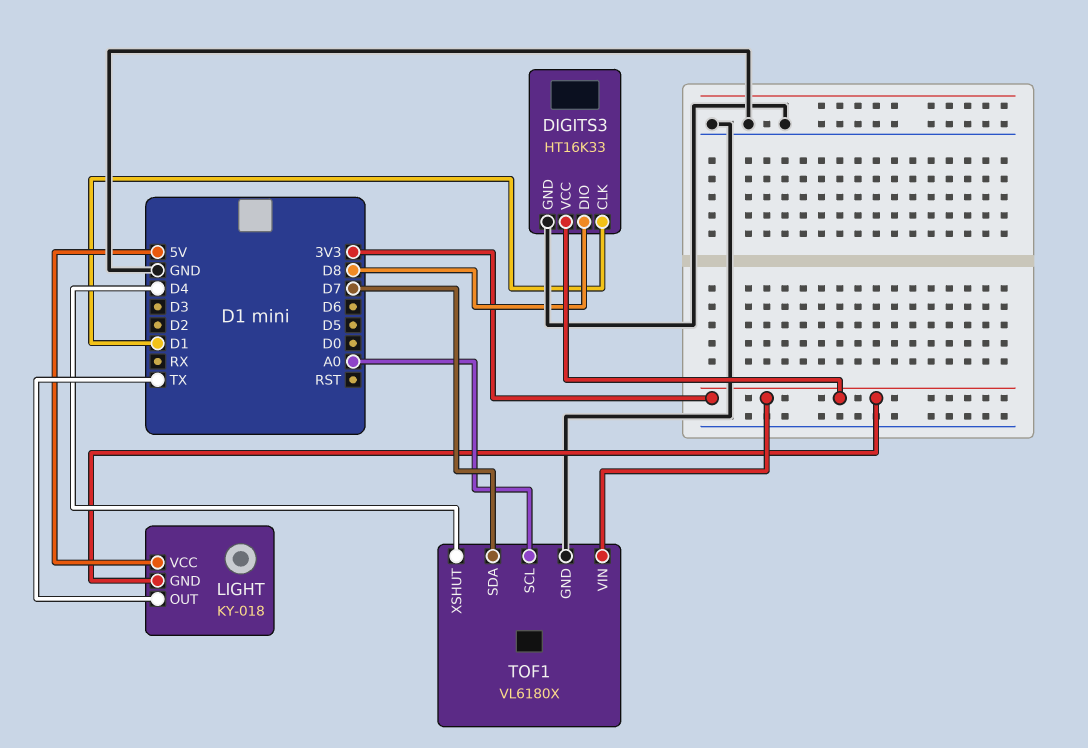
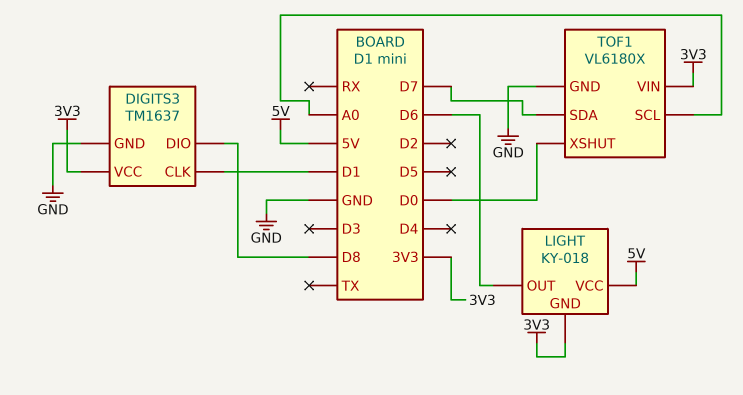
DIGITS3: HT16K33 -> TM1637
LIGHT pin OUT: TX -> D6
TOF1 pin XSHUT: D4 -> D0

